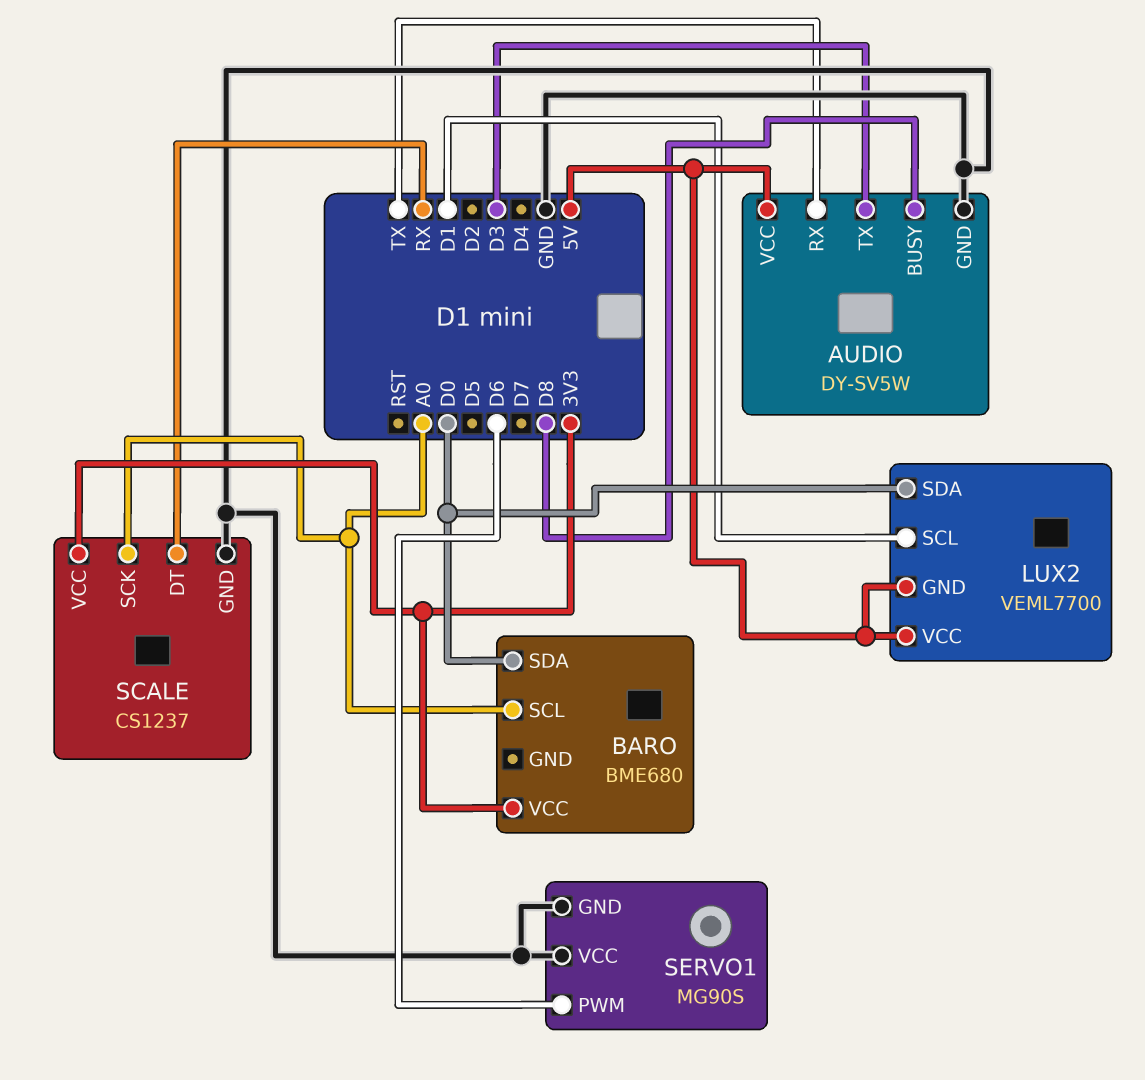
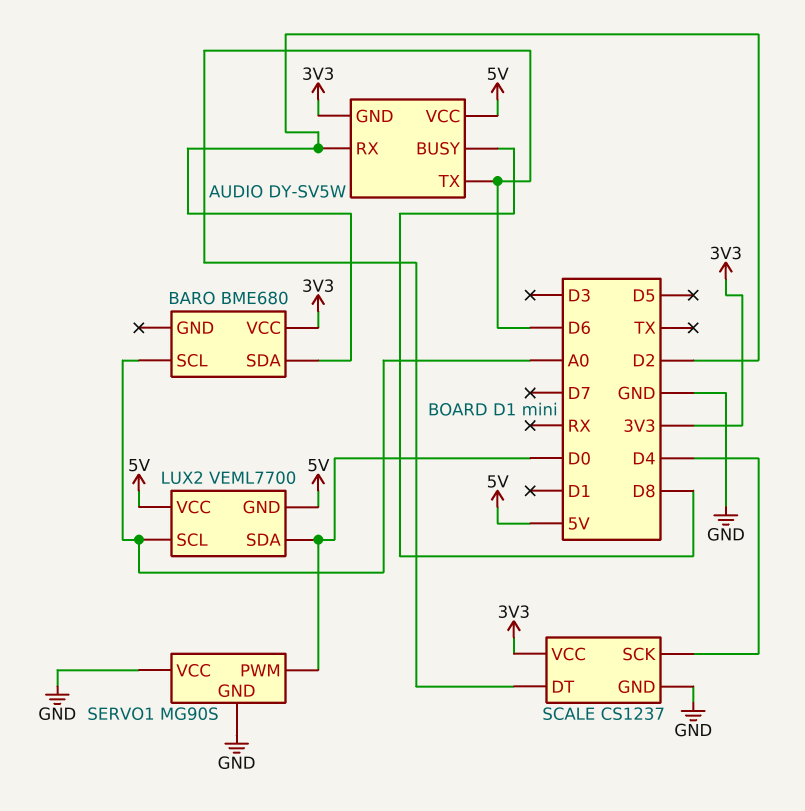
AUDIO pin GND: GND -> 3V3
AUDIO pin RX: TX -> D2
AUDIO pin TX: D3 -> D6
BARO pin SDA: D0 -> D2
LUX2 pin SCL: D1 -> A0
SCALE pin DT: RX -> D6
SCALE pin SCK: A0 -> D4
SERVO1 pin PWM: D6 -> D0

